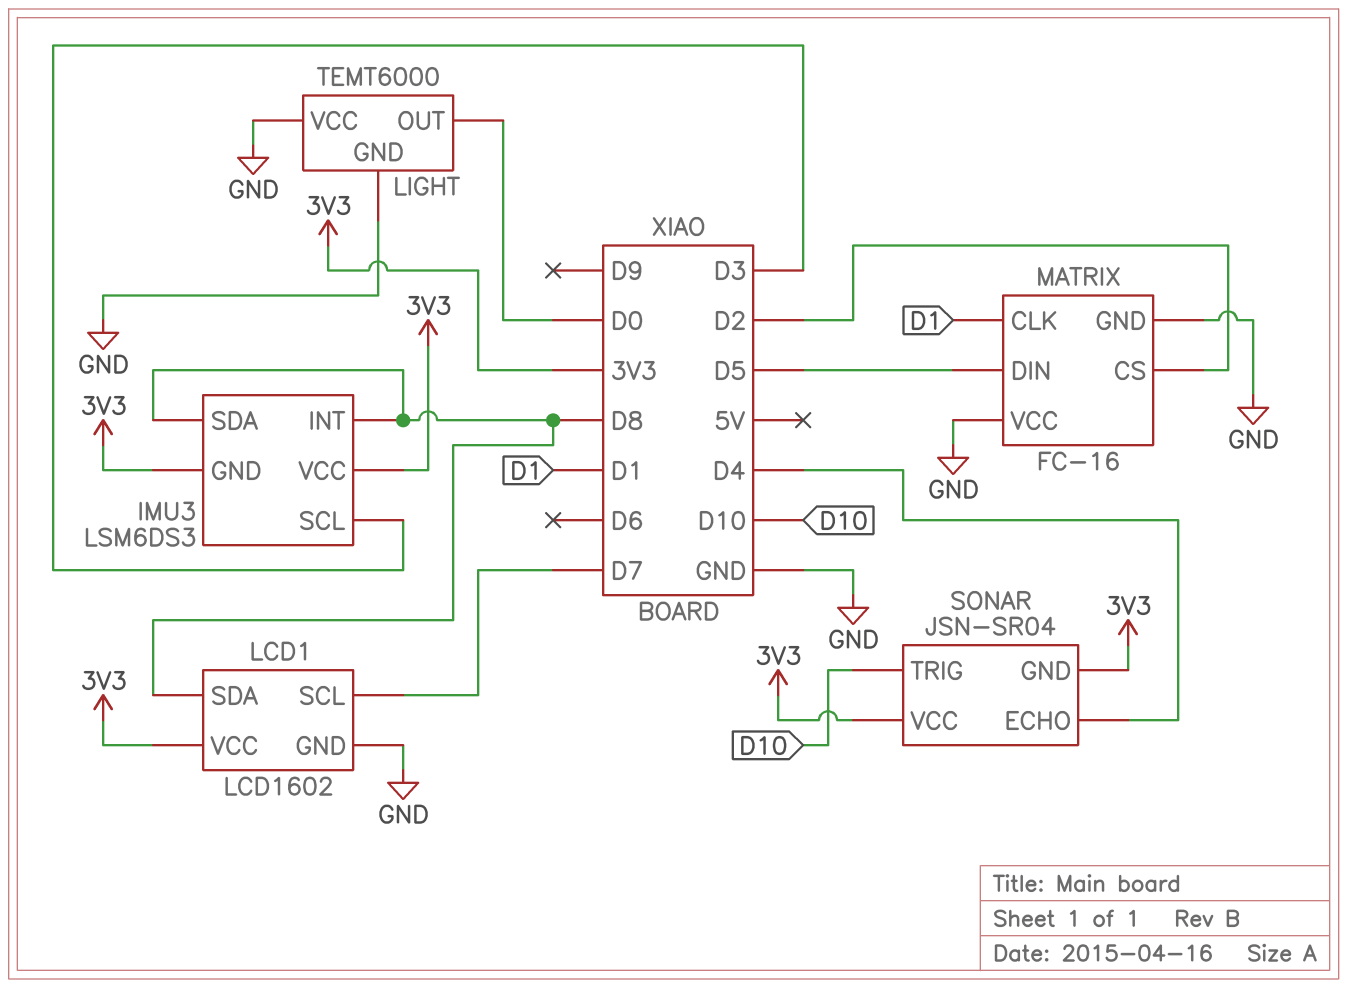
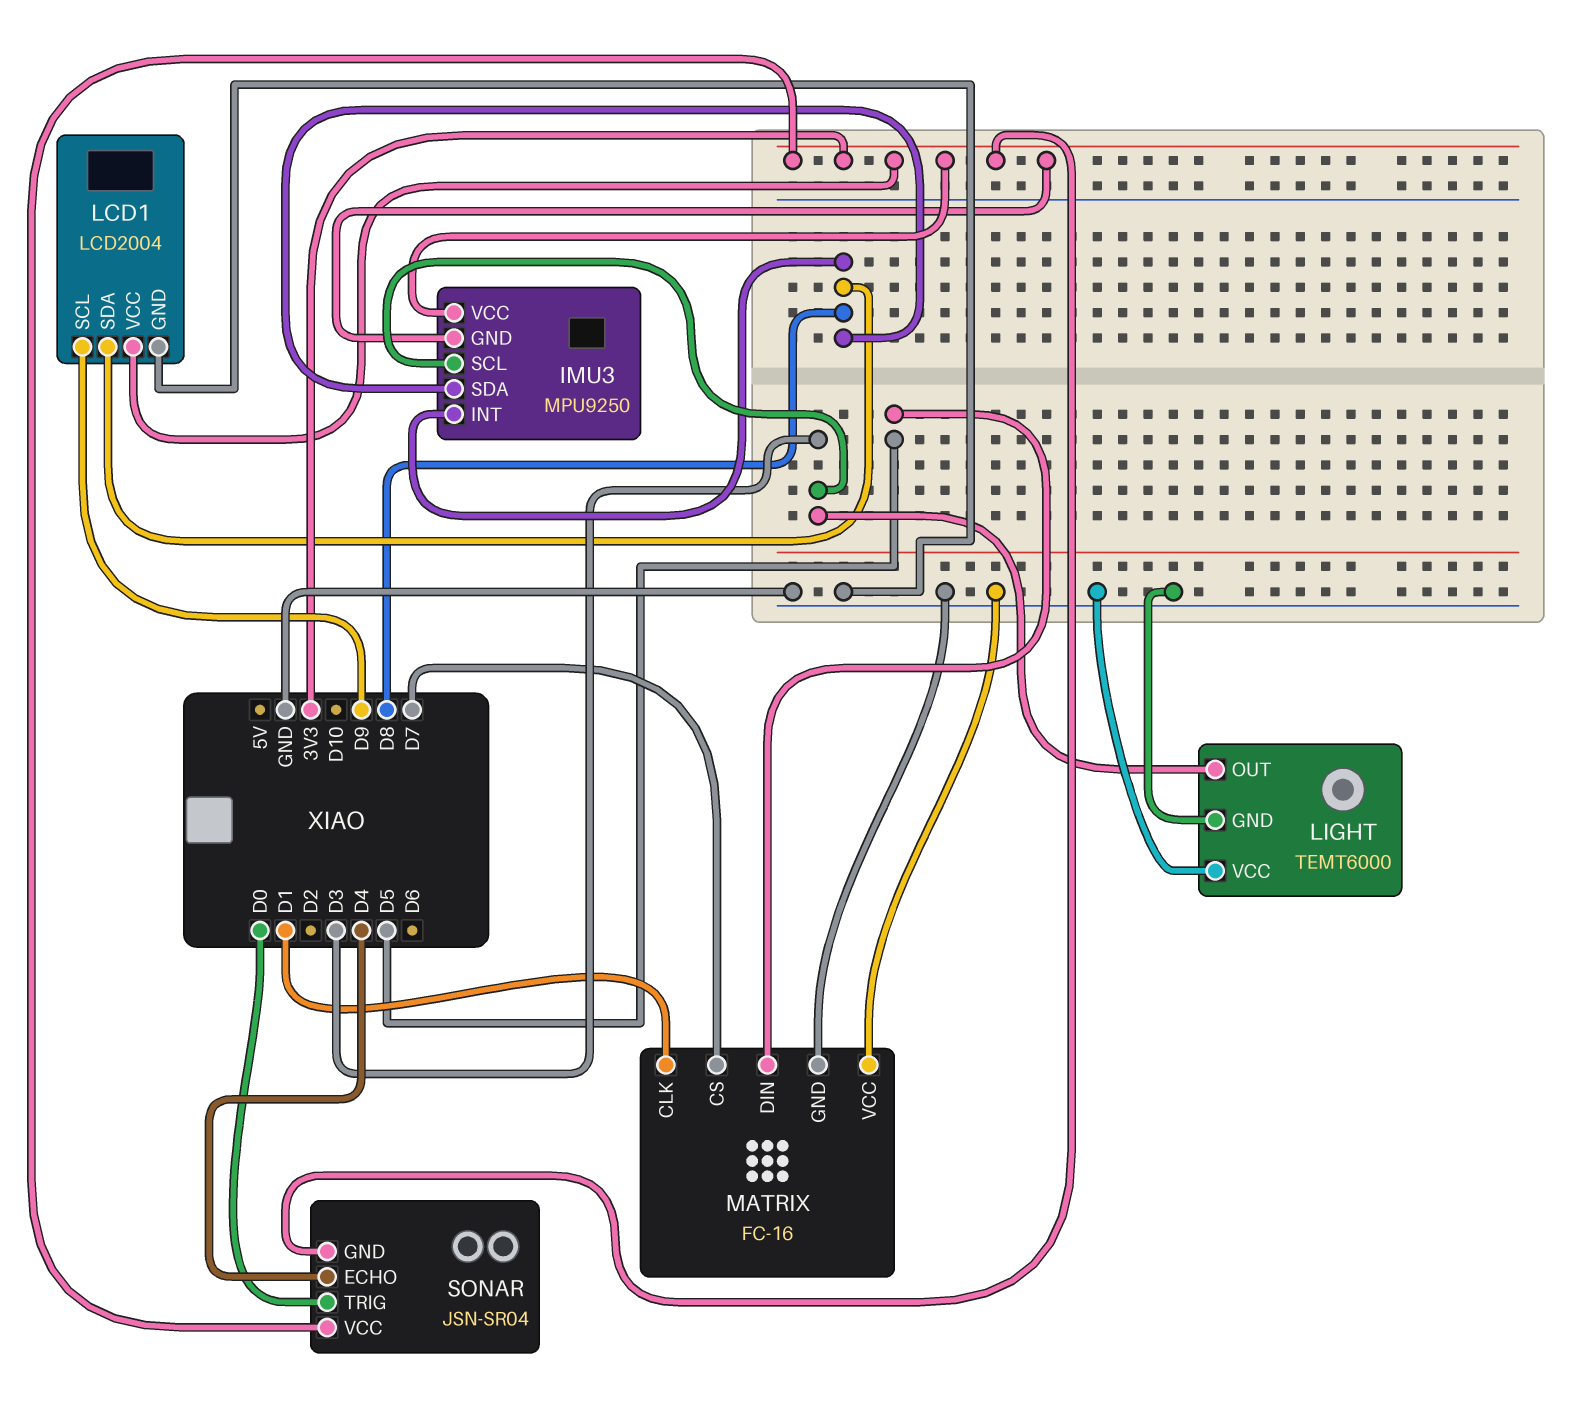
IMU3: LSM6DS3 -> MPU9250
LCD1: LCD1602 -> LCD2004
LCD1 pin SCL: D7 -> D9
LIGHT pin OUT: D0 -> D3
MATRIX pin CS: D2 -> D7
SONAR pin TRIG: D10 -> D0

